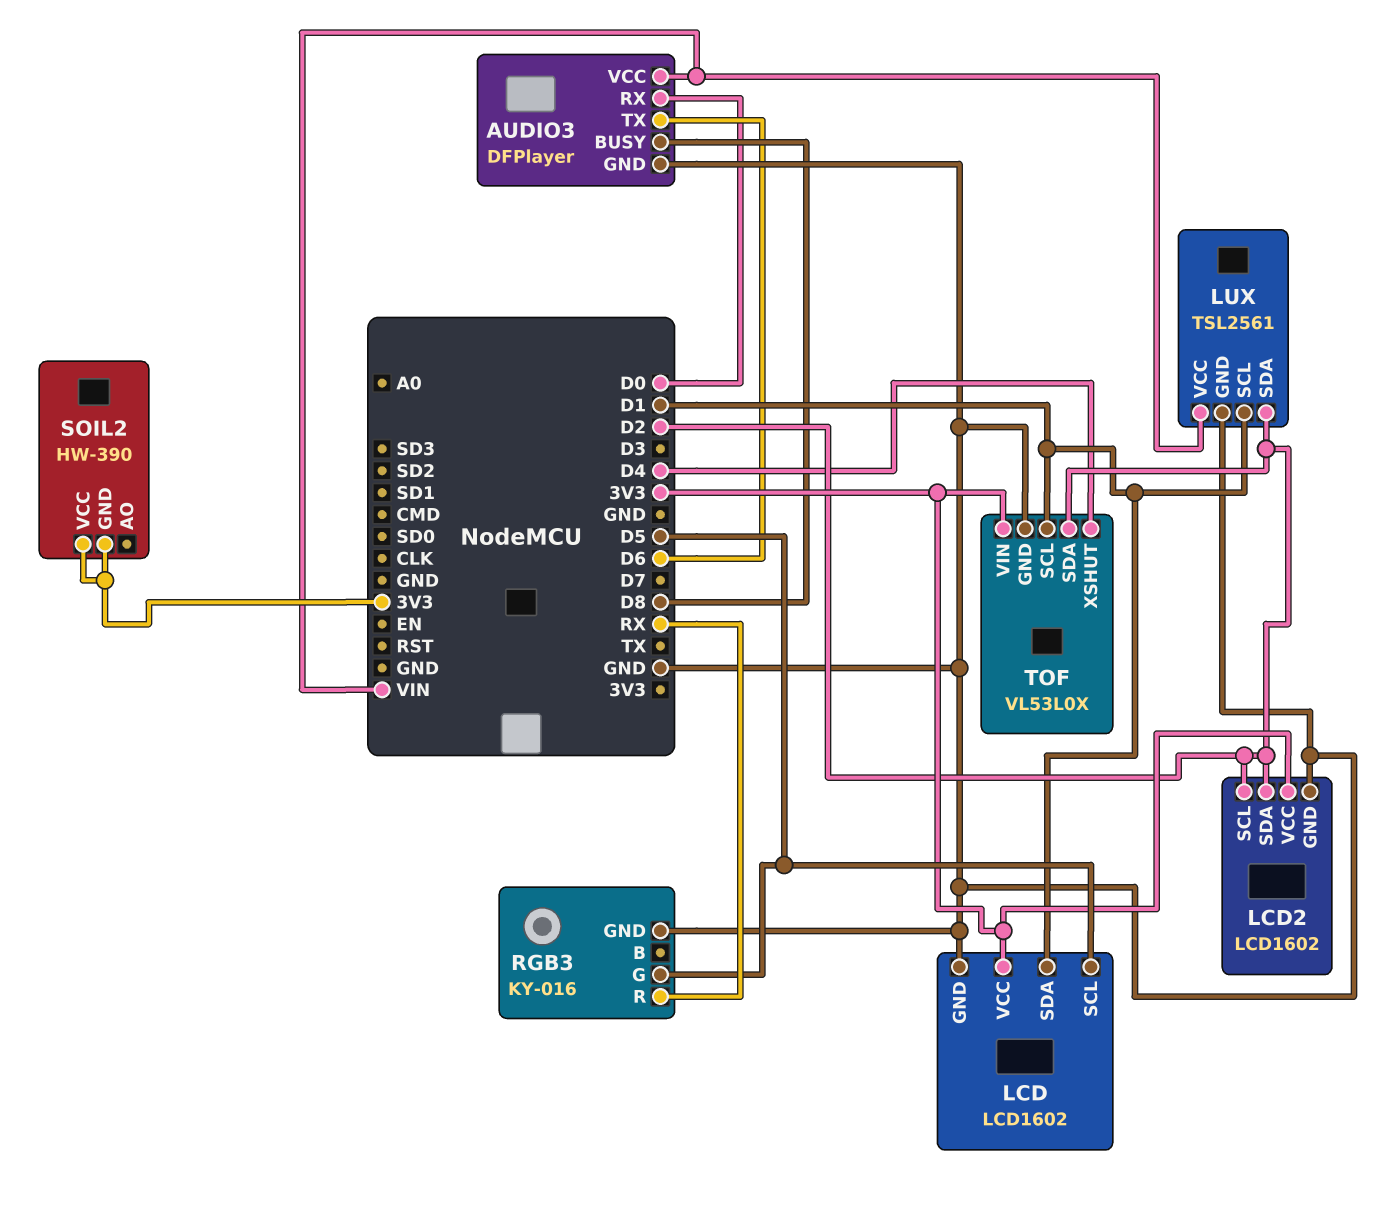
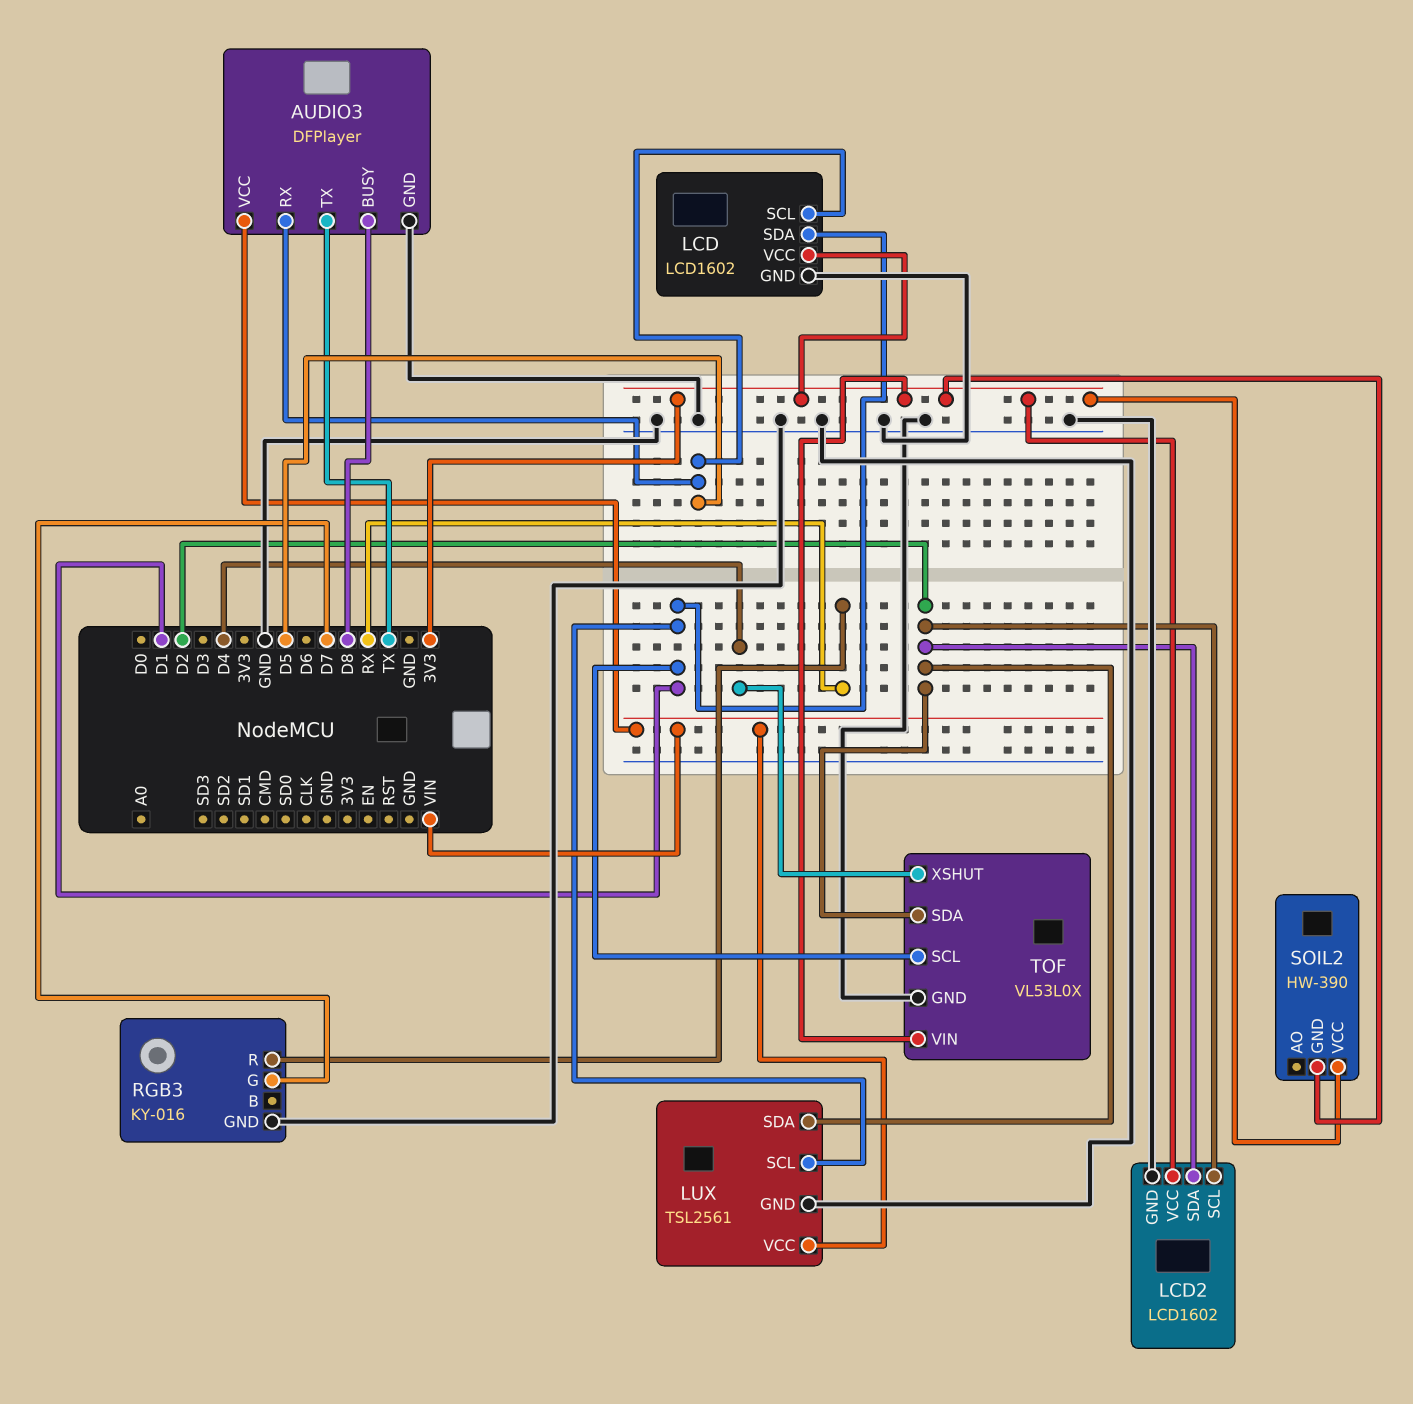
AUDIO3 pin RX: D0 -> D5
AUDIO3 pin TX: D6 -> TX
RGB3 pin G: D5 -> D7

